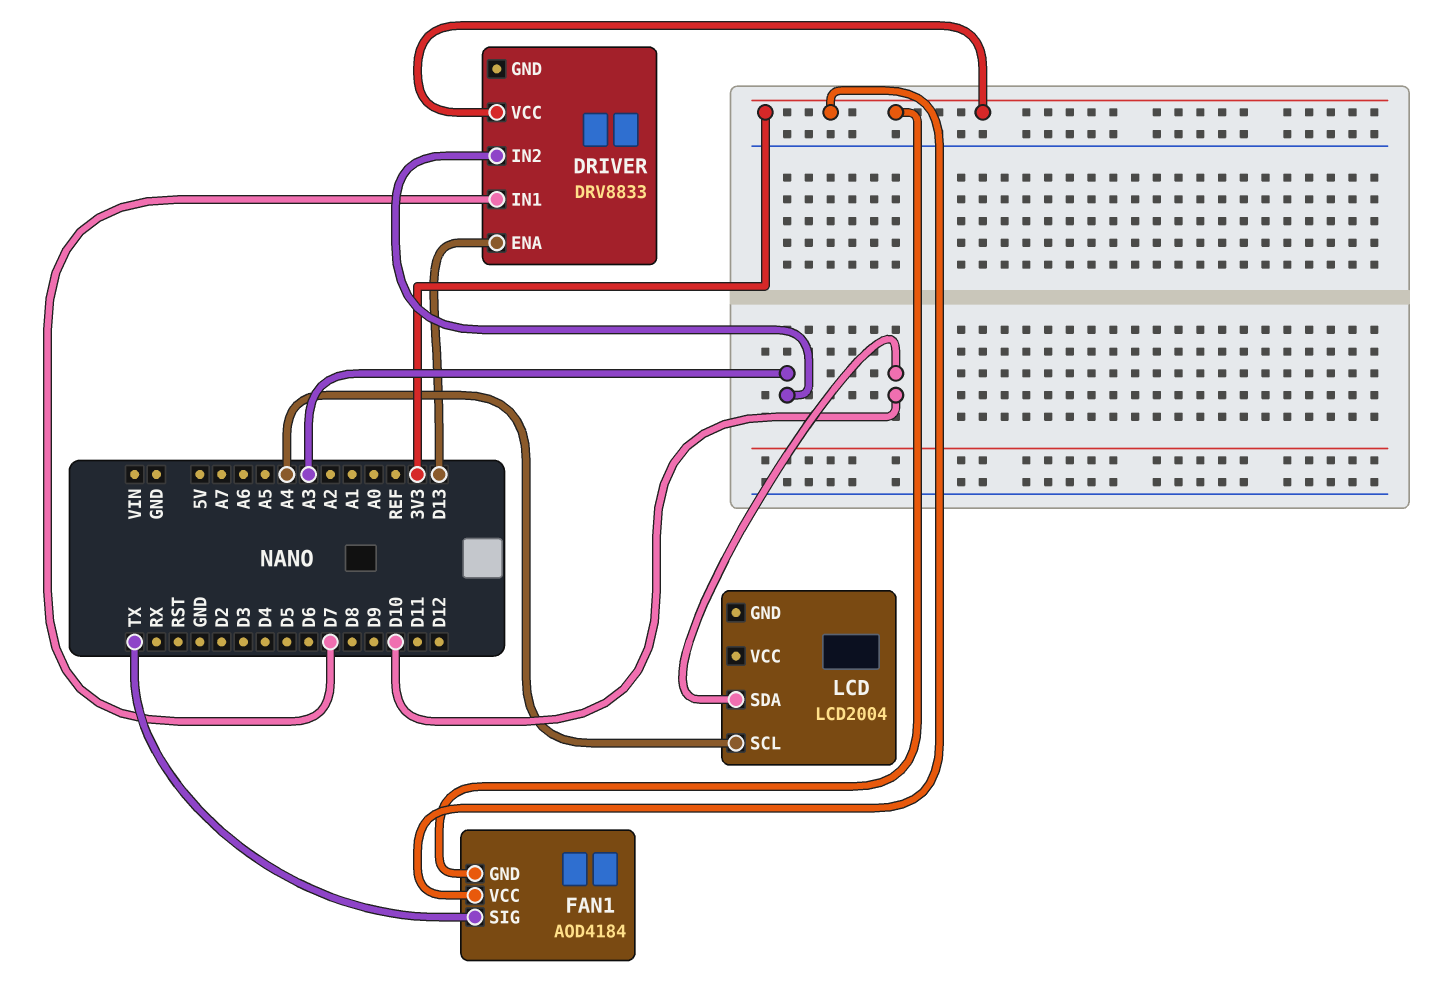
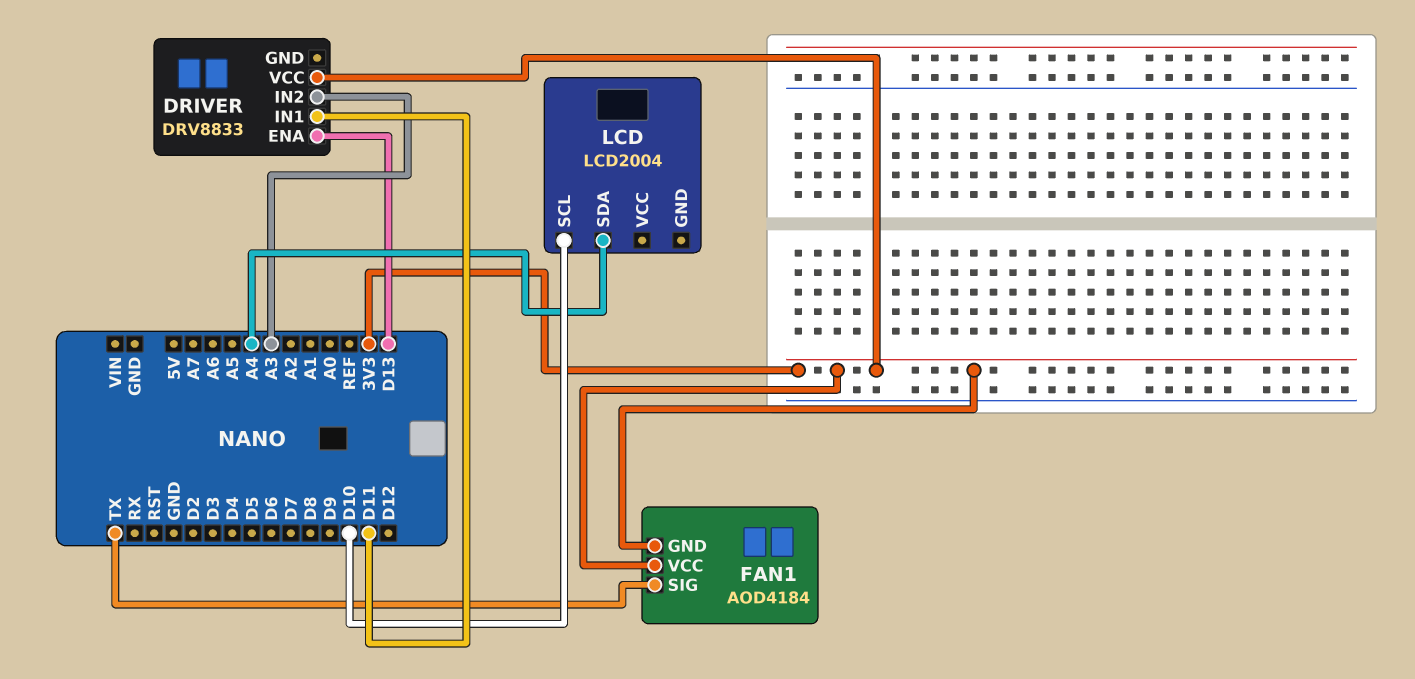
DRIVER pin IN1: D7 -> D11
LCD pin SCL: A4 -> D10
LCD pin SDA: D10 -> A4

